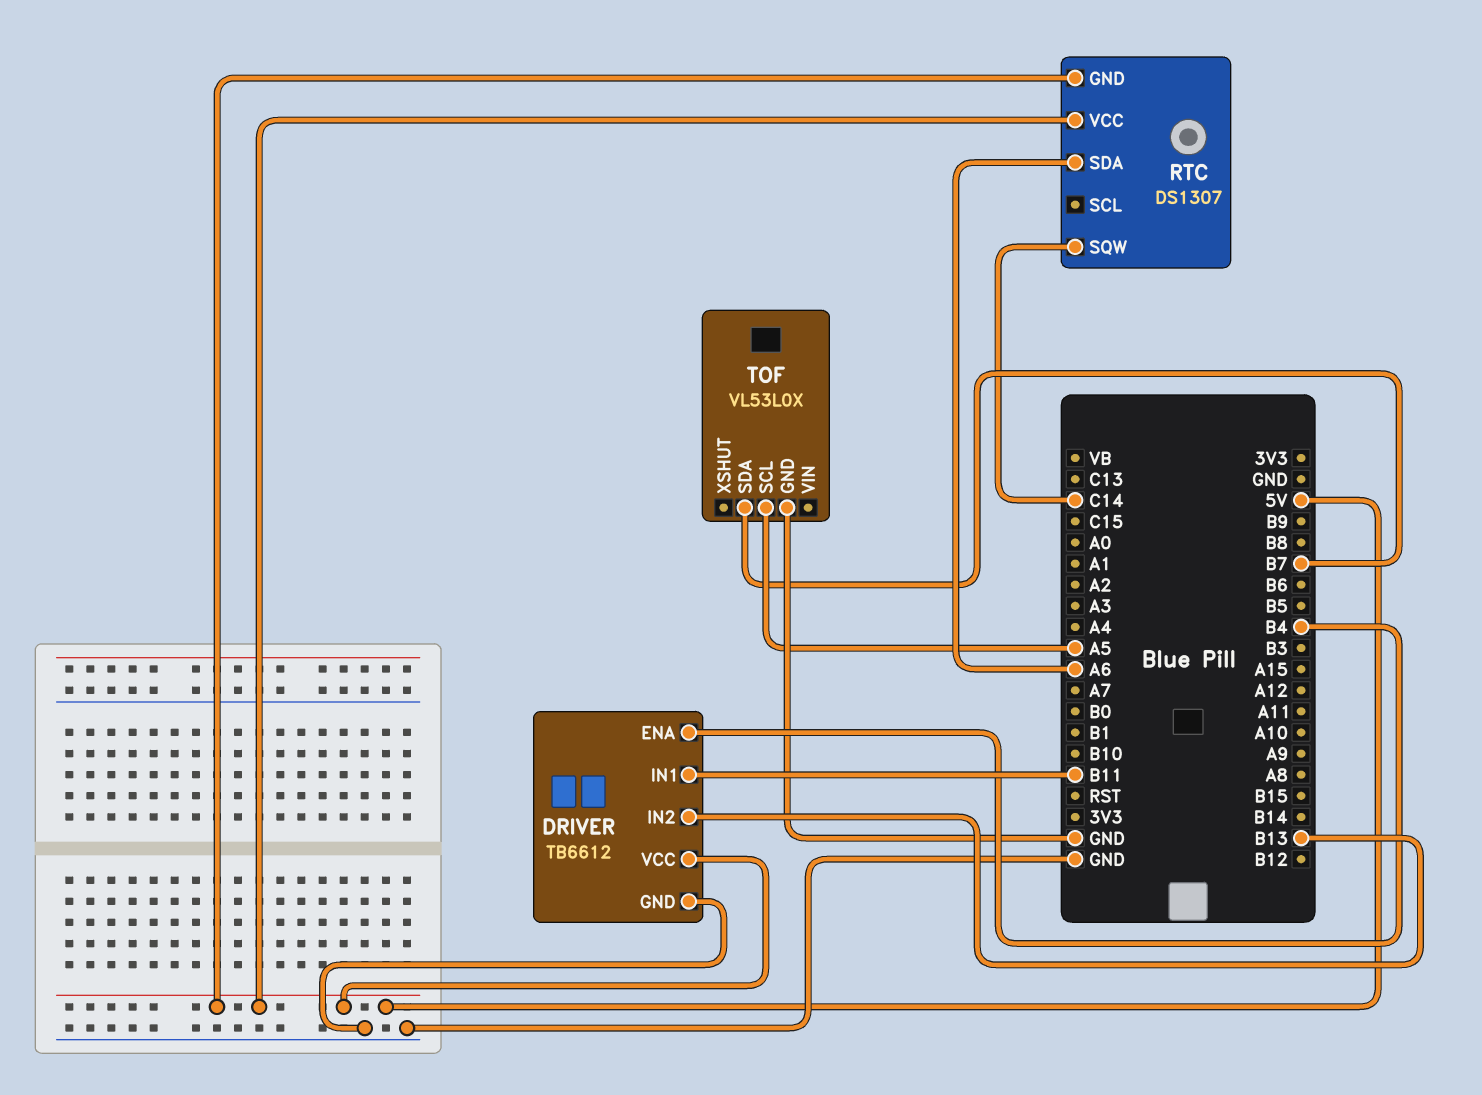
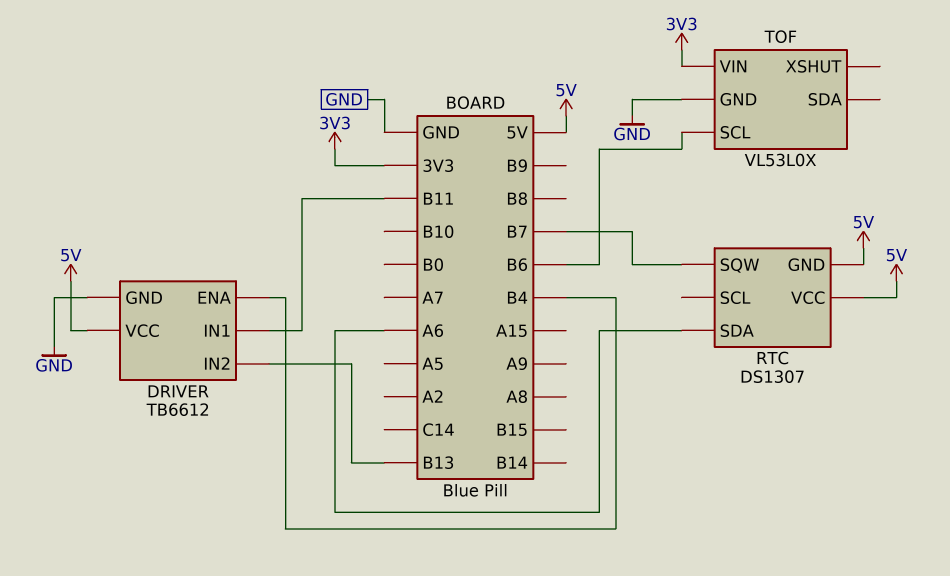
RTC pin SQW: C14 -> B7
TOF pin SCL: A5 -> B6
TOF pin SDA: B7 -> none
TOF pin VIN: none -> 3V3

